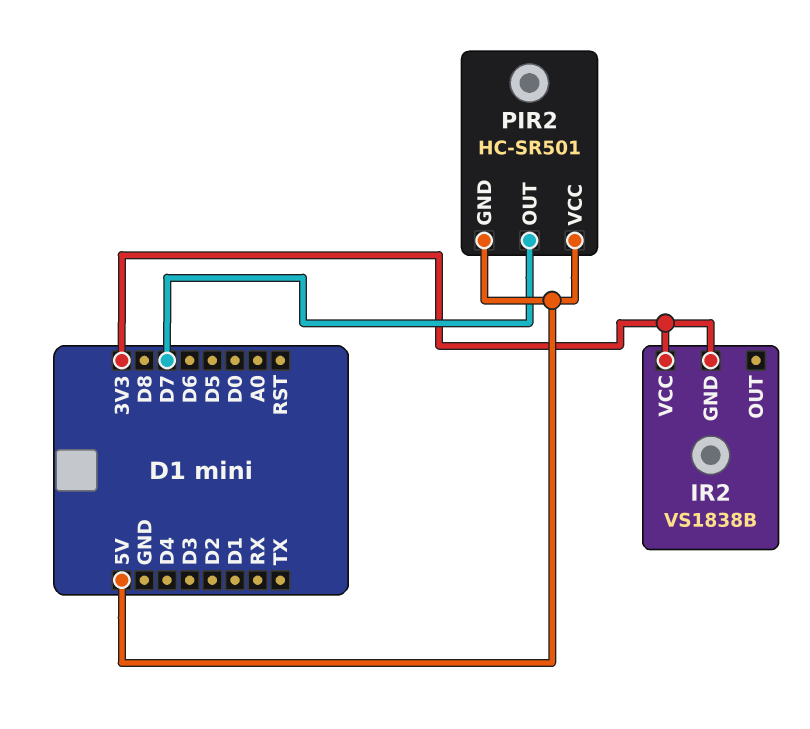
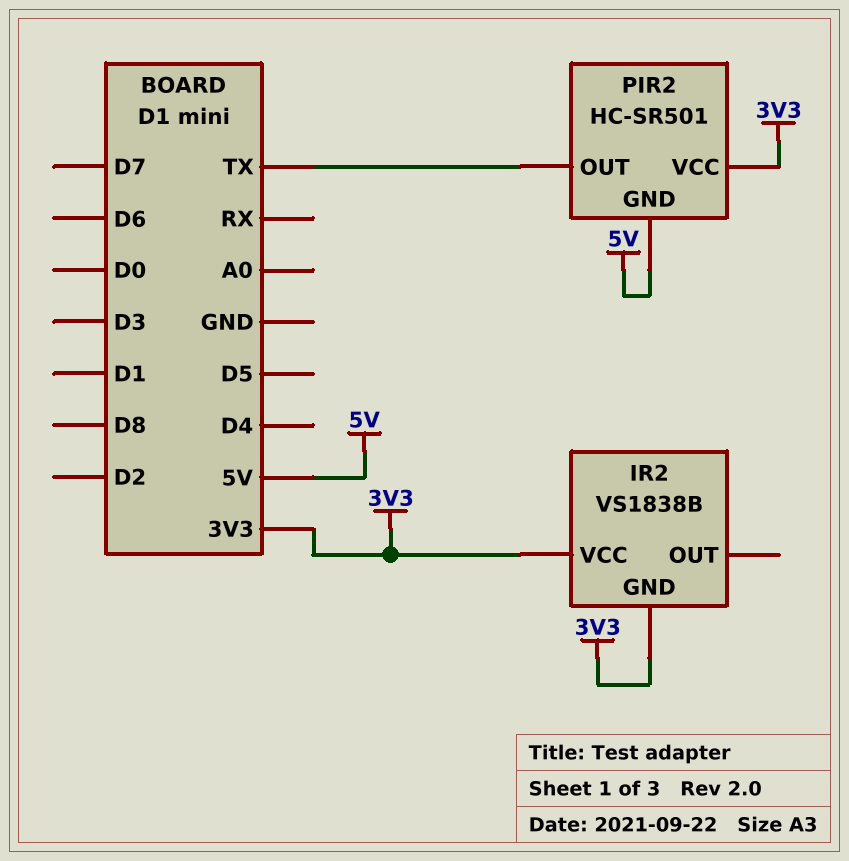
PIR2 pin OUT: D7 -> TX
PIR2 pin VCC: 5V -> 3V3

